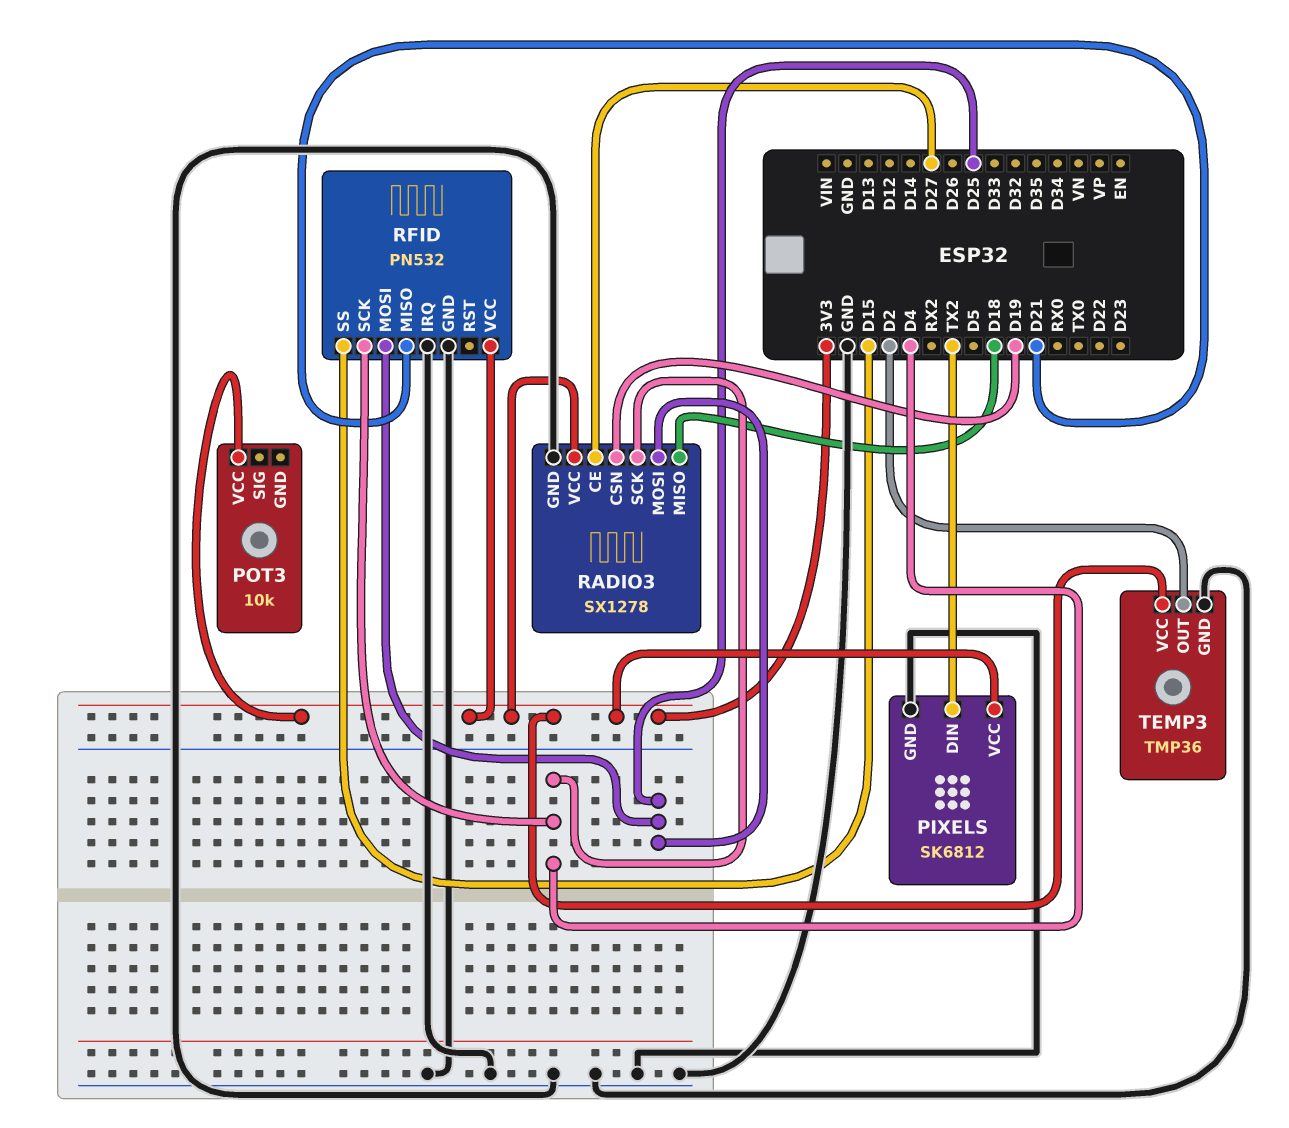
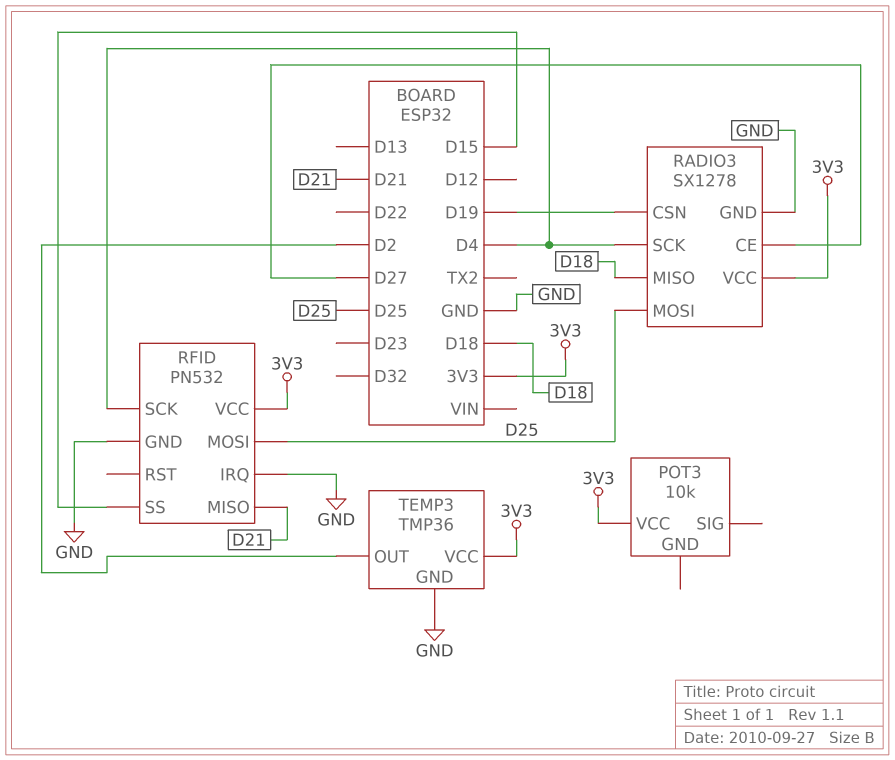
PIXELS: SK6812 -> none
PIXELS pin DIN: TX2 -> none
PIXELS pin GND: GND -> none
PIXELS pin VCC: 3V3 -> none

